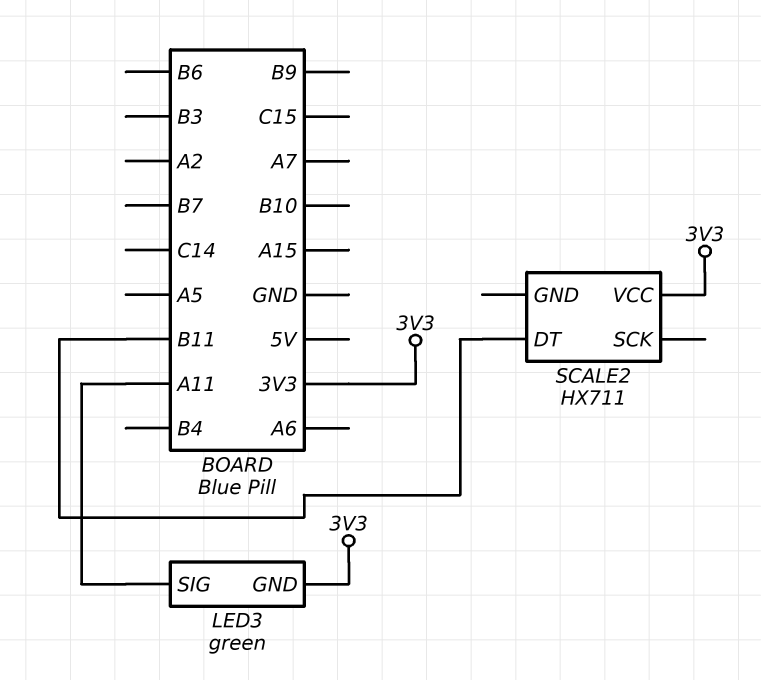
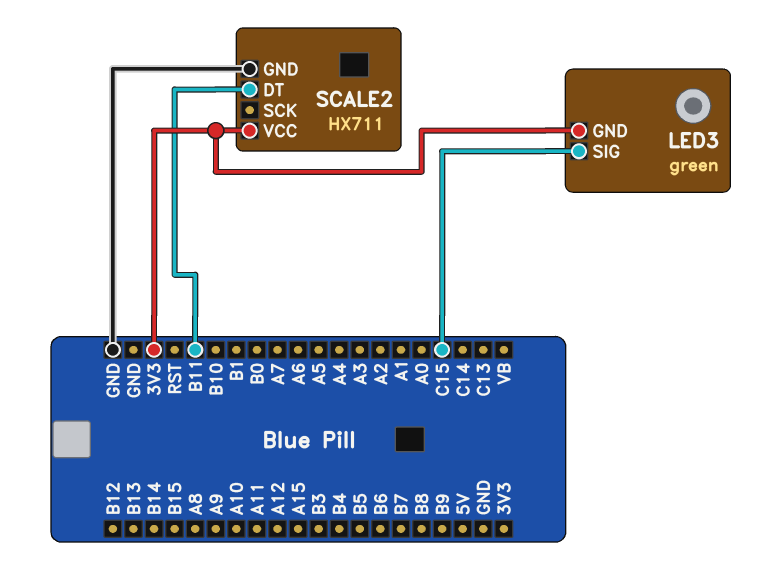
LED3 pin SIG: A11 -> C15
SCALE2 pin GND: none -> GND

